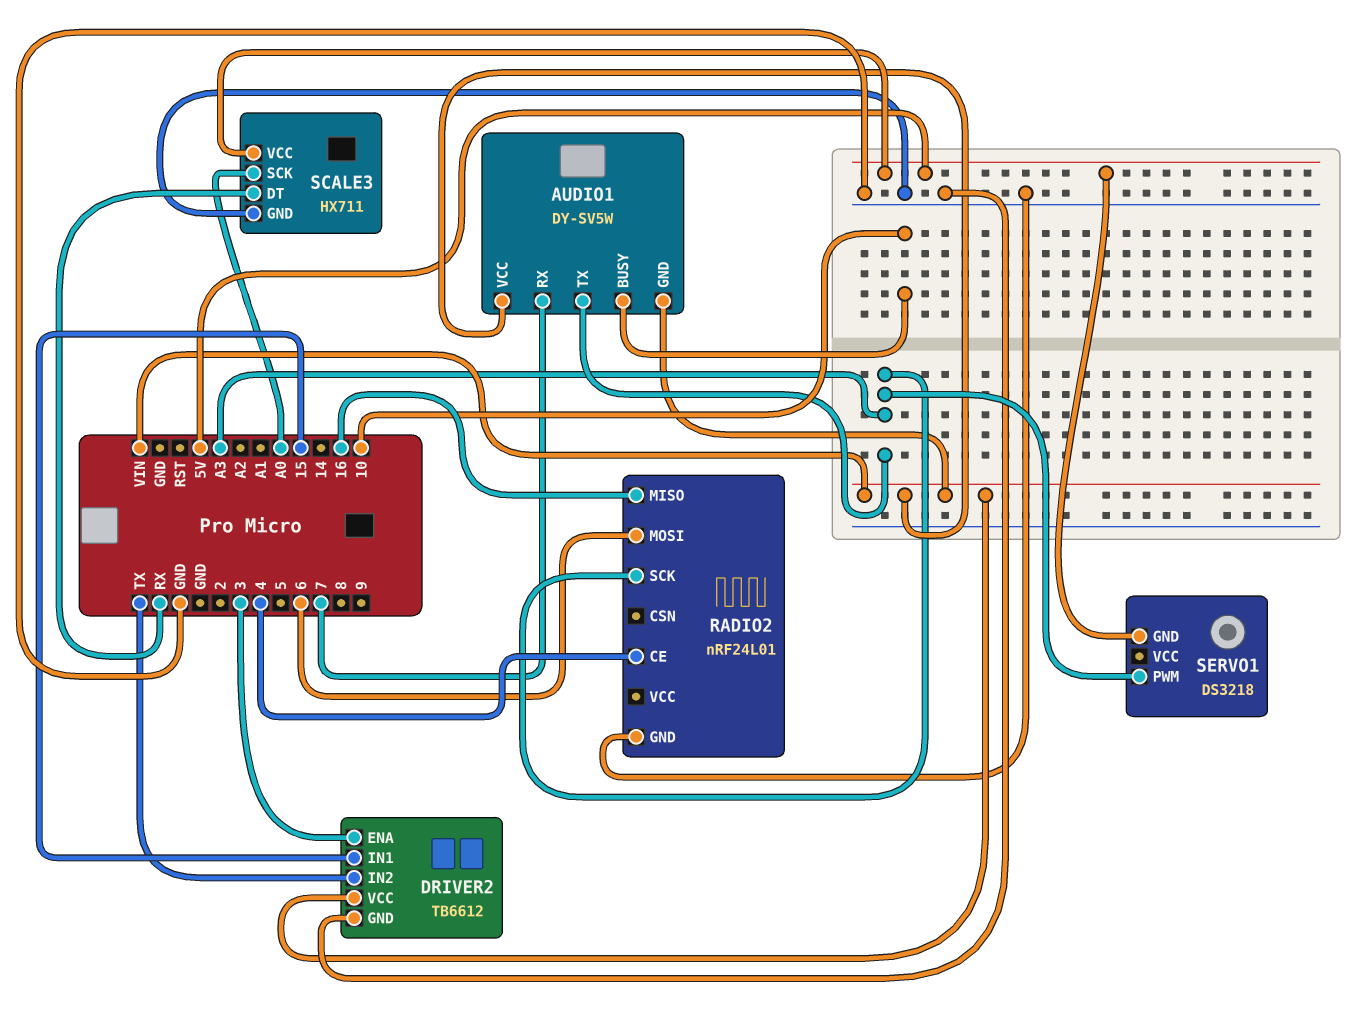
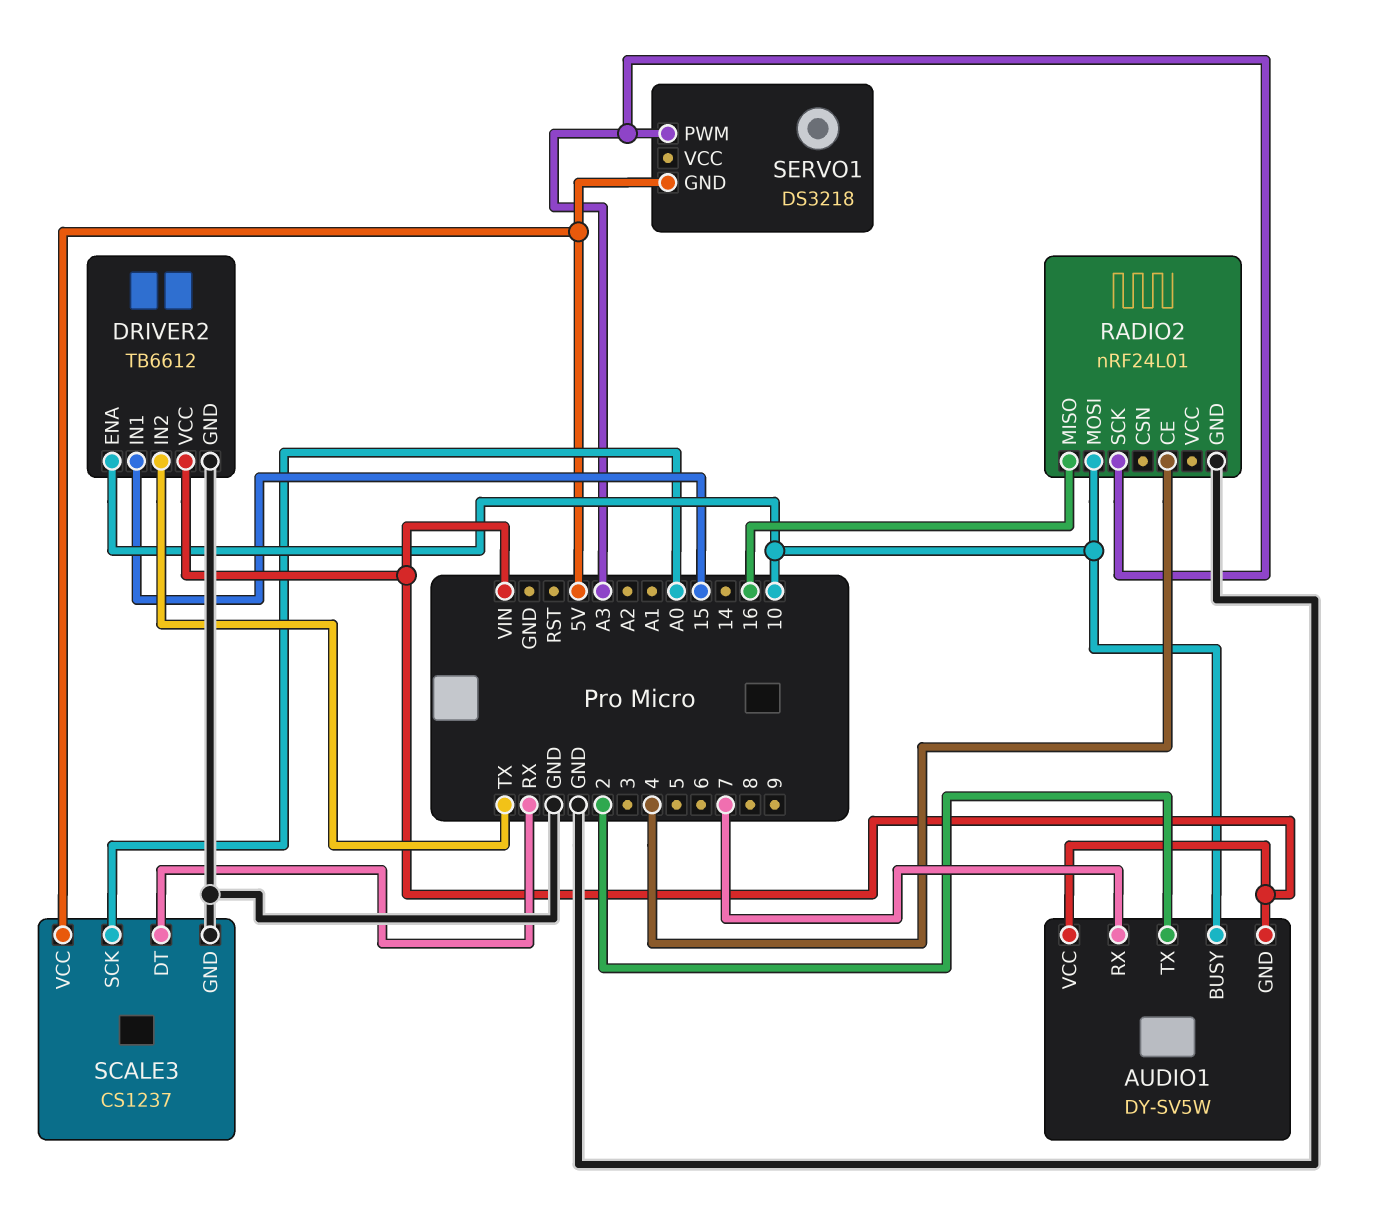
AUDIO1 pin TX: A3 -> 2
DRIVER2 pin ENA: 3 -> 10
RADIO2 pin MOSI: 6 -> 10
SCALE3: HX711 -> CS1237

